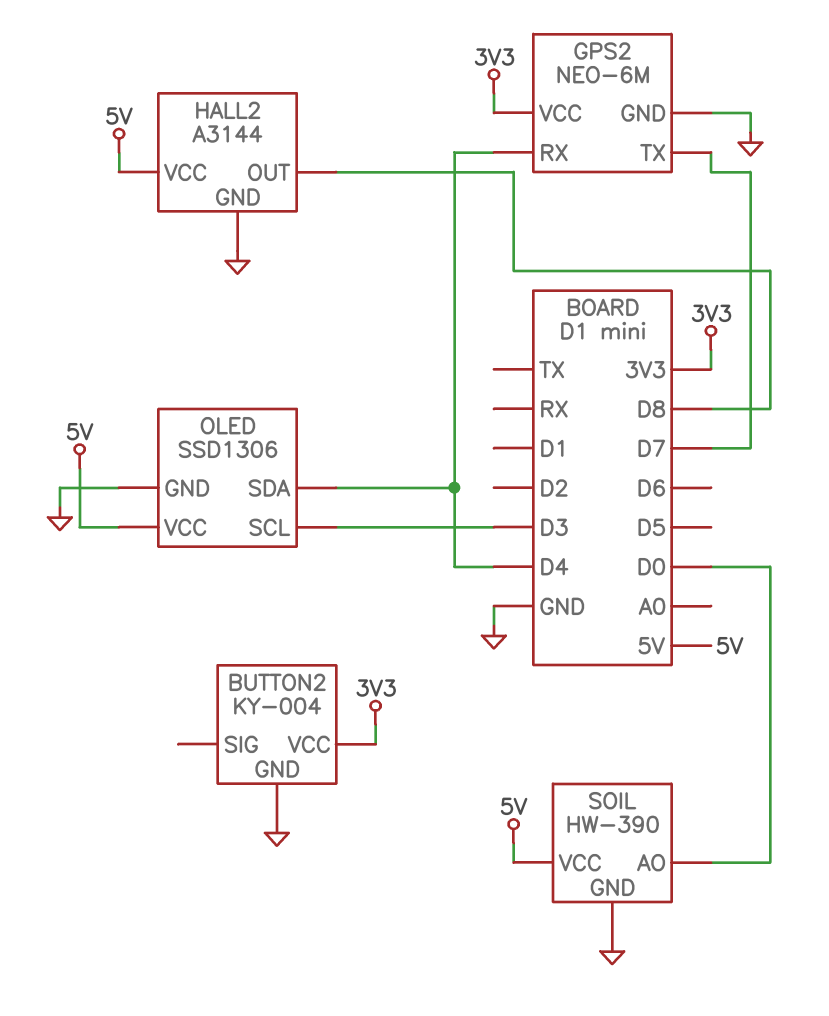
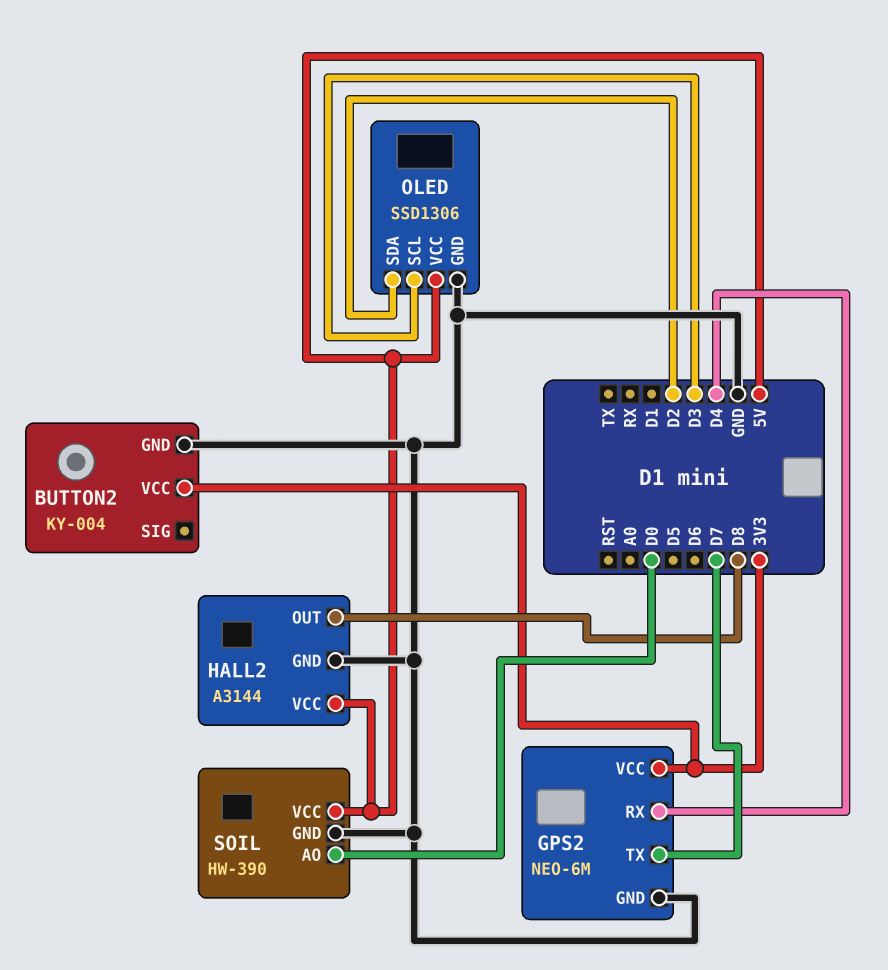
OLED pin SDA: D4 -> D2

